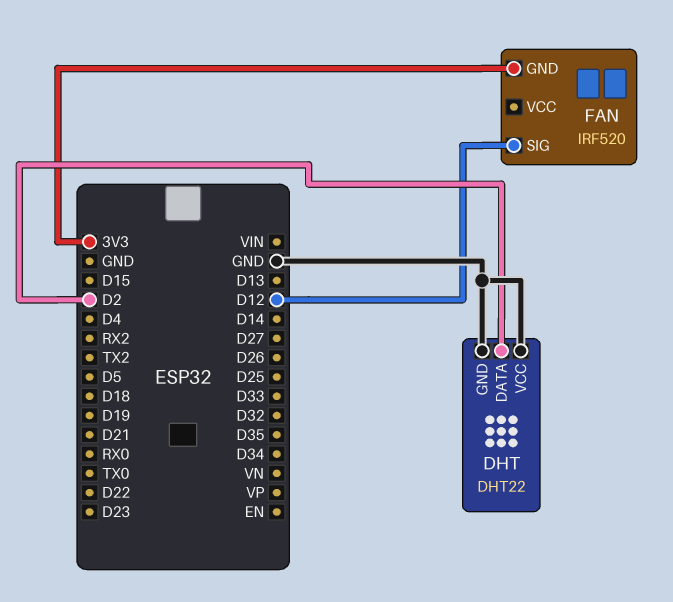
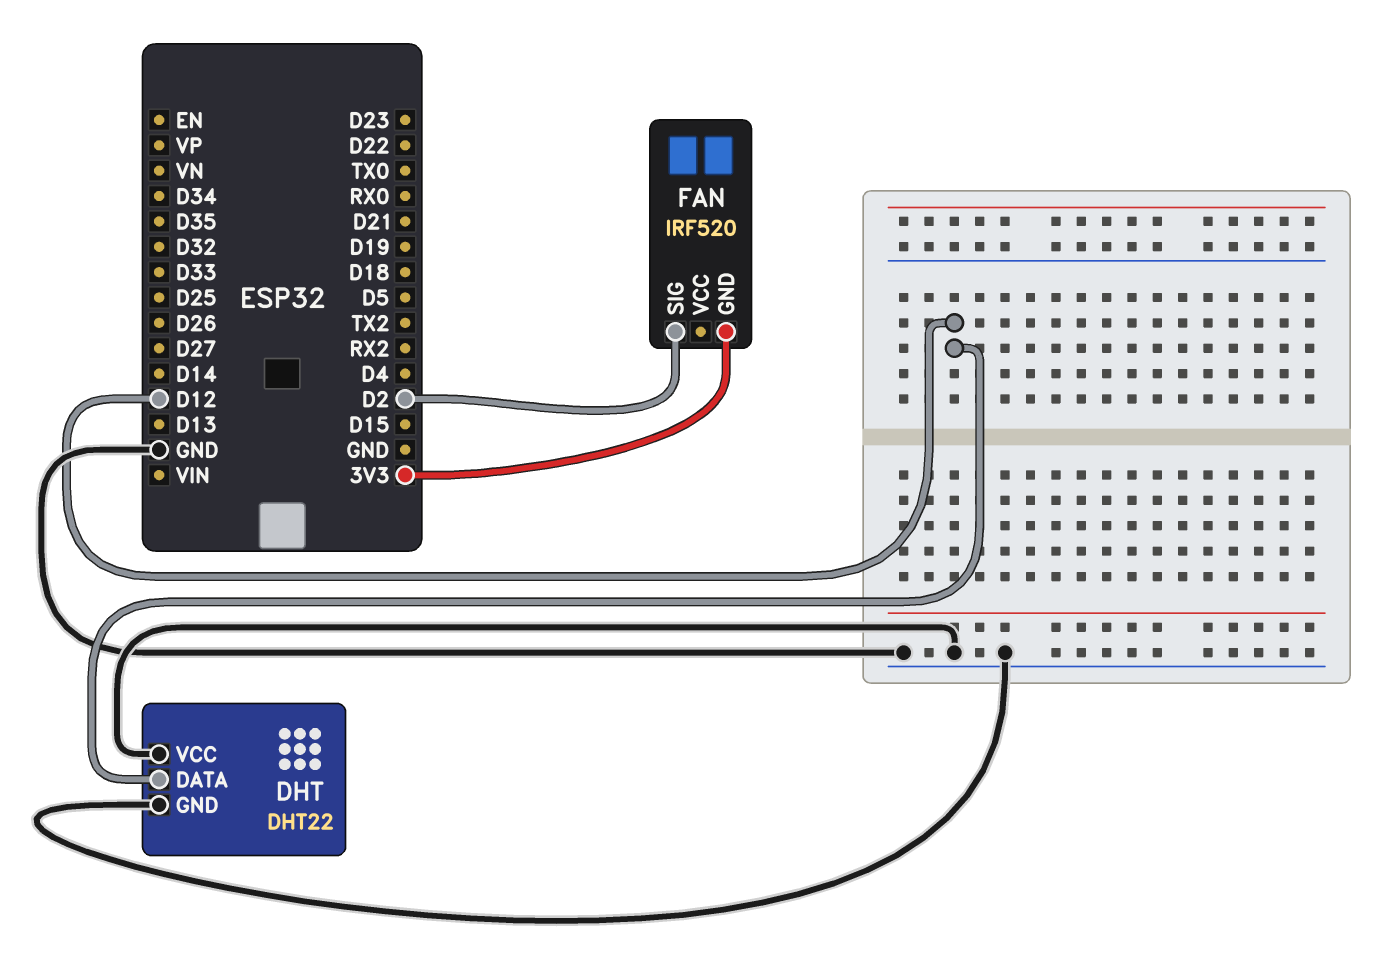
DHT pin DATA: D2 -> D12
FAN pin SIG: D12 -> D2

